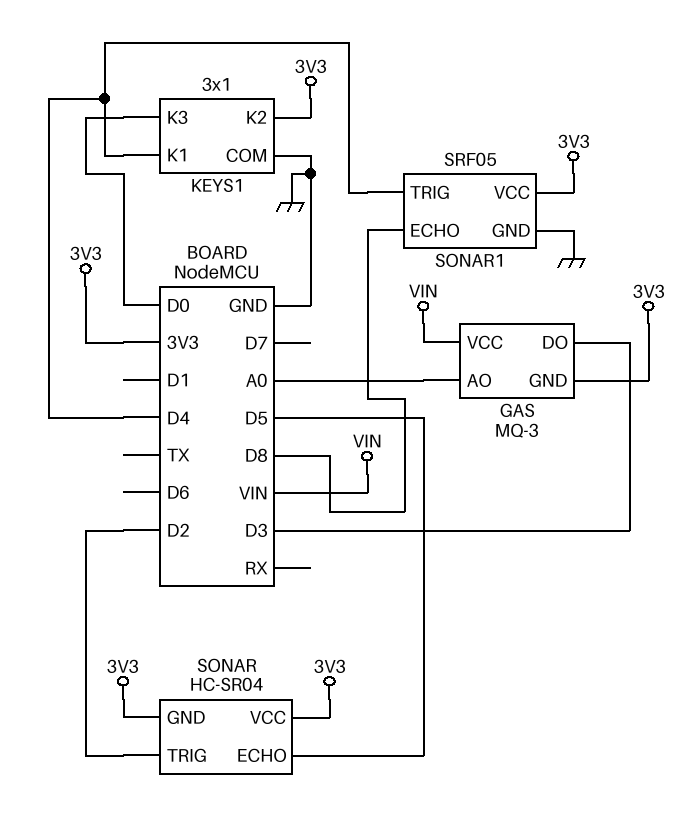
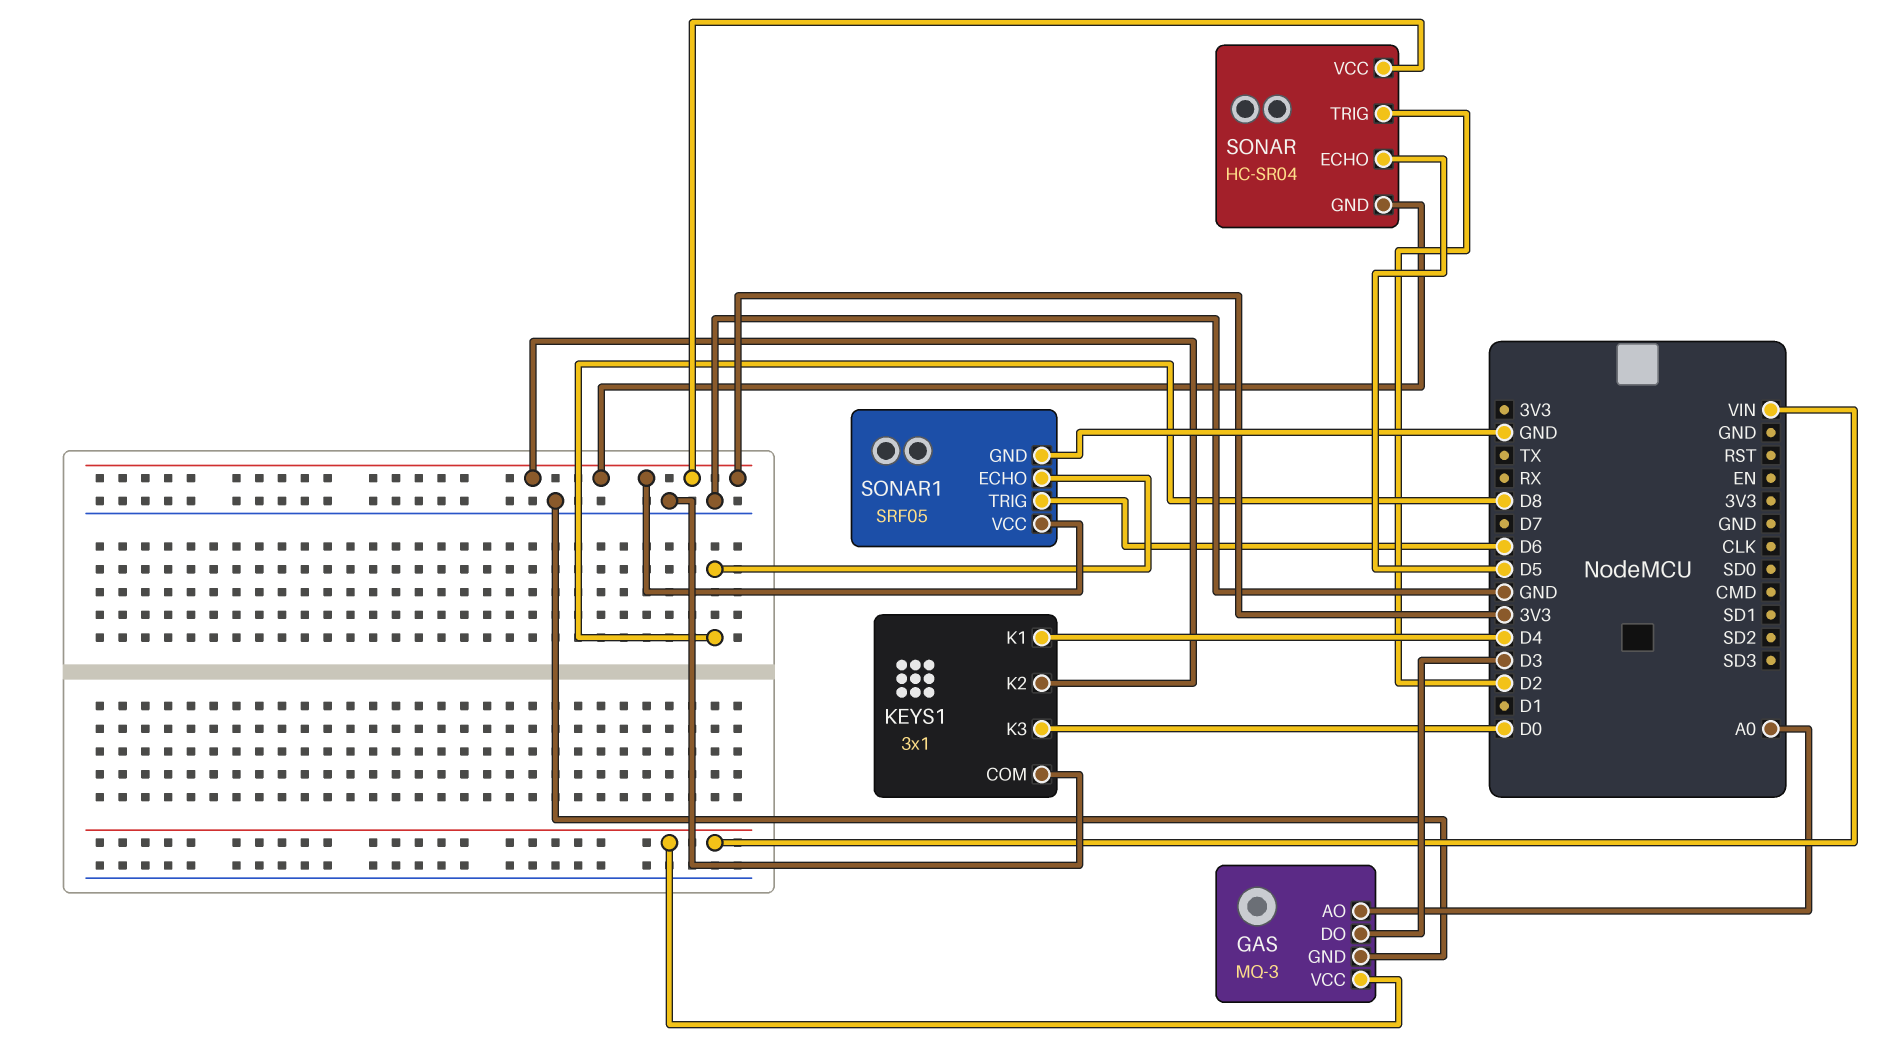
GAS pin GND: 3V3 -> GND
SONAR1 pin TRIG: D4 -> D6

